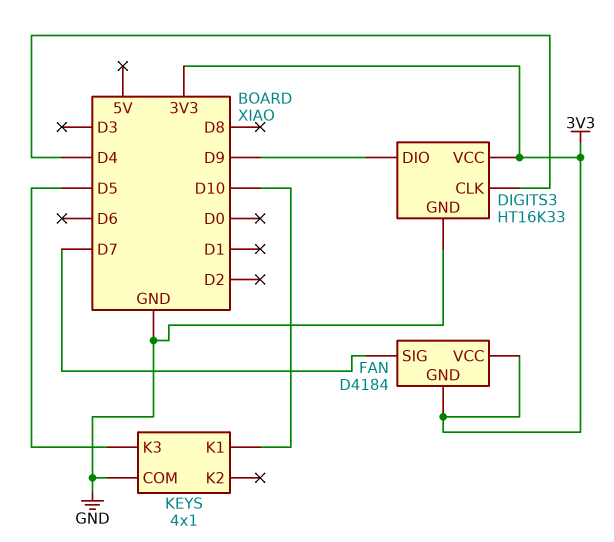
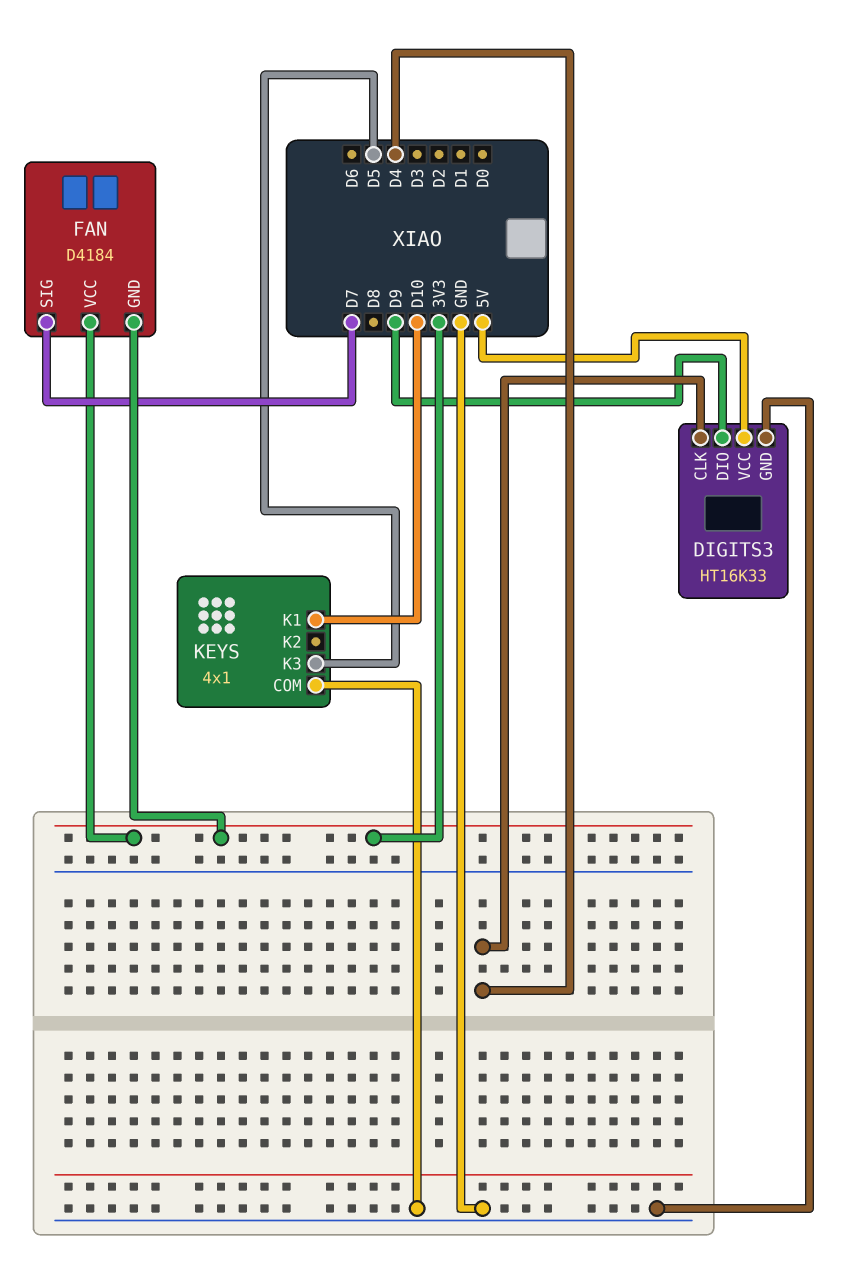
DIGITS3 pin VCC: 3V3 -> 5V

